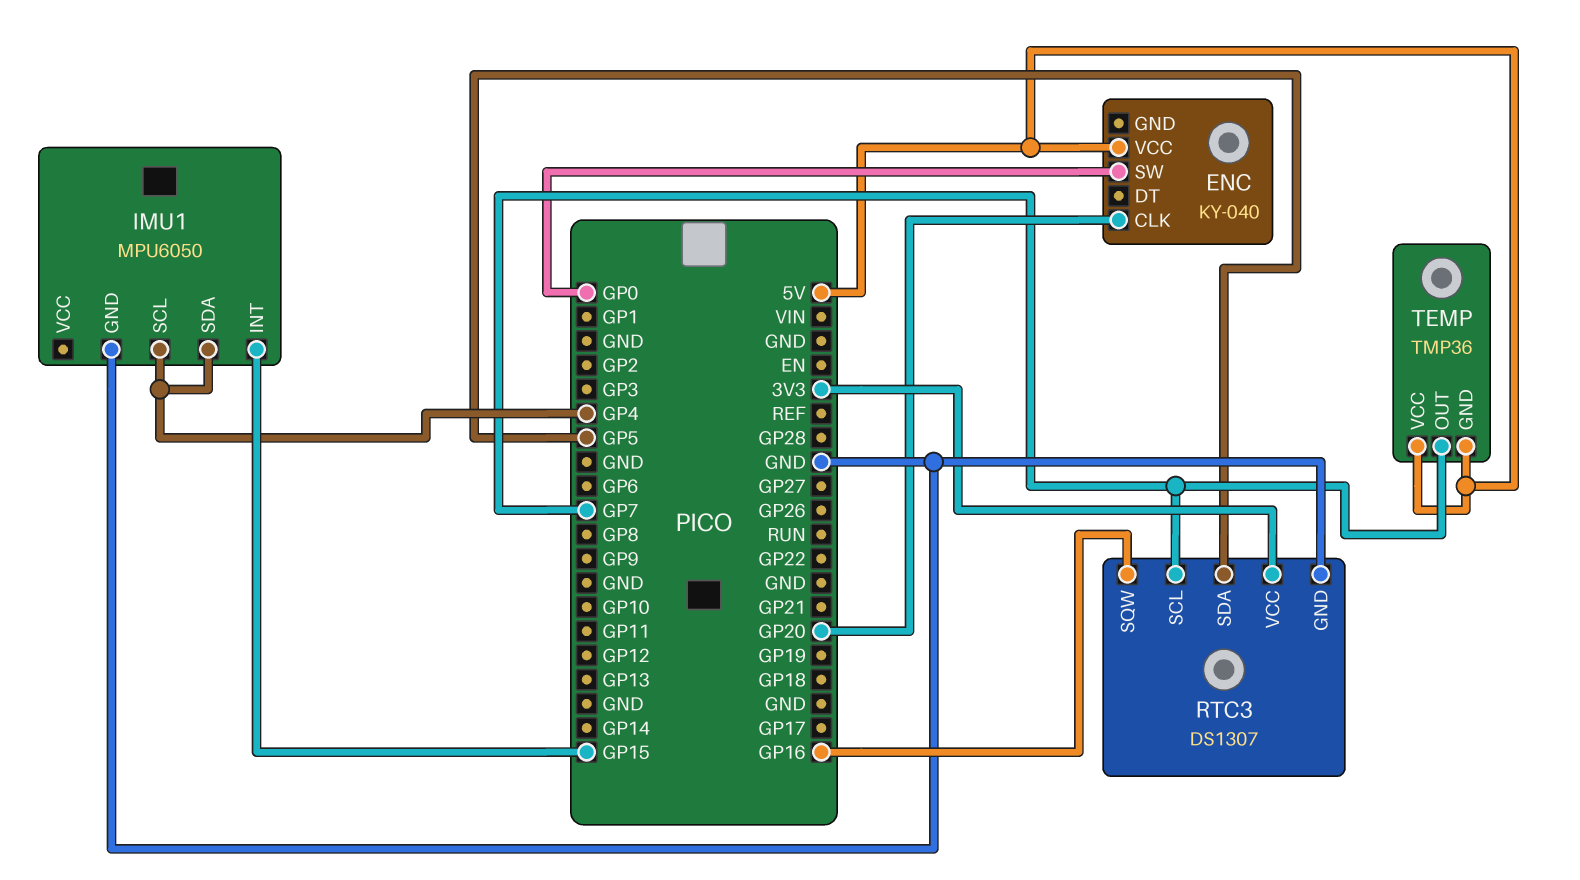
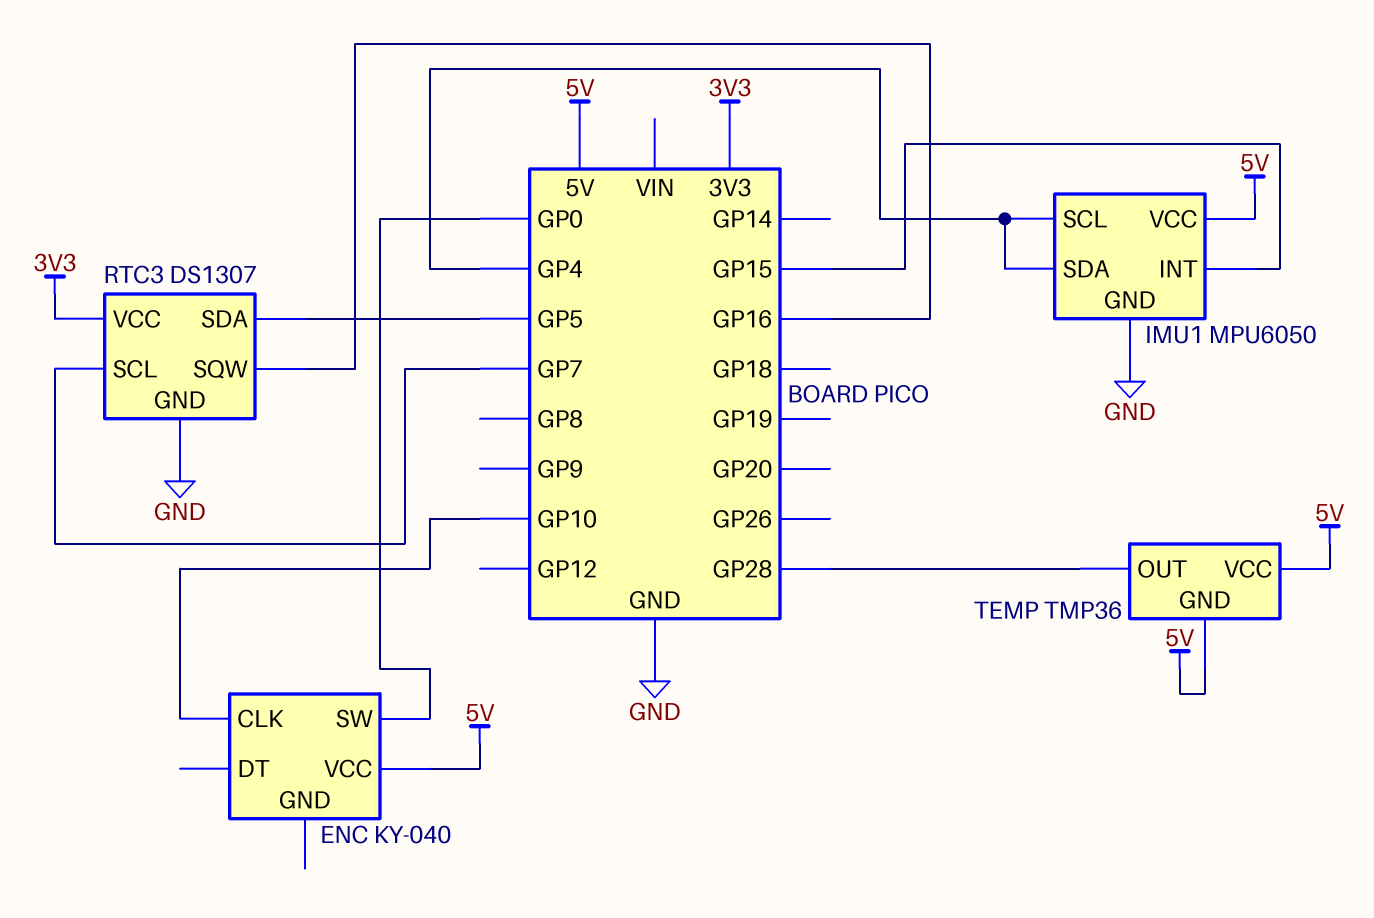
ENC pin CLK: GP20 -> GP10
IMU1 pin VCC: none -> 5V
TEMP pin OUT: GP7 -> GP28

